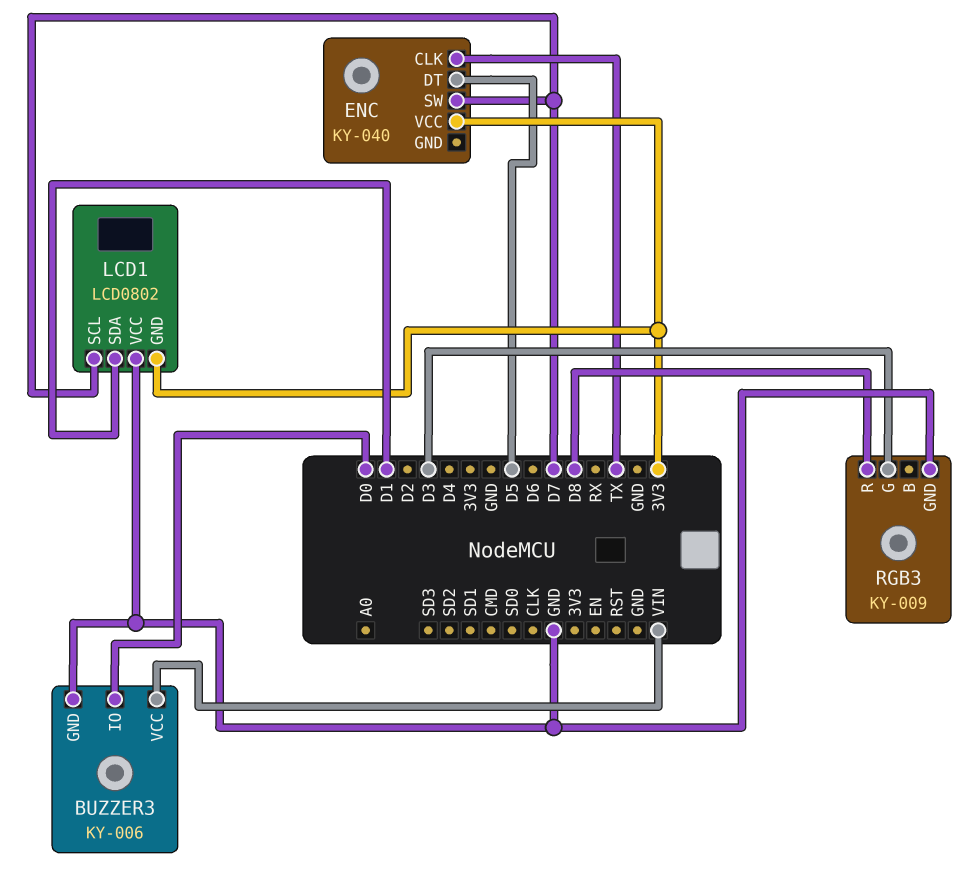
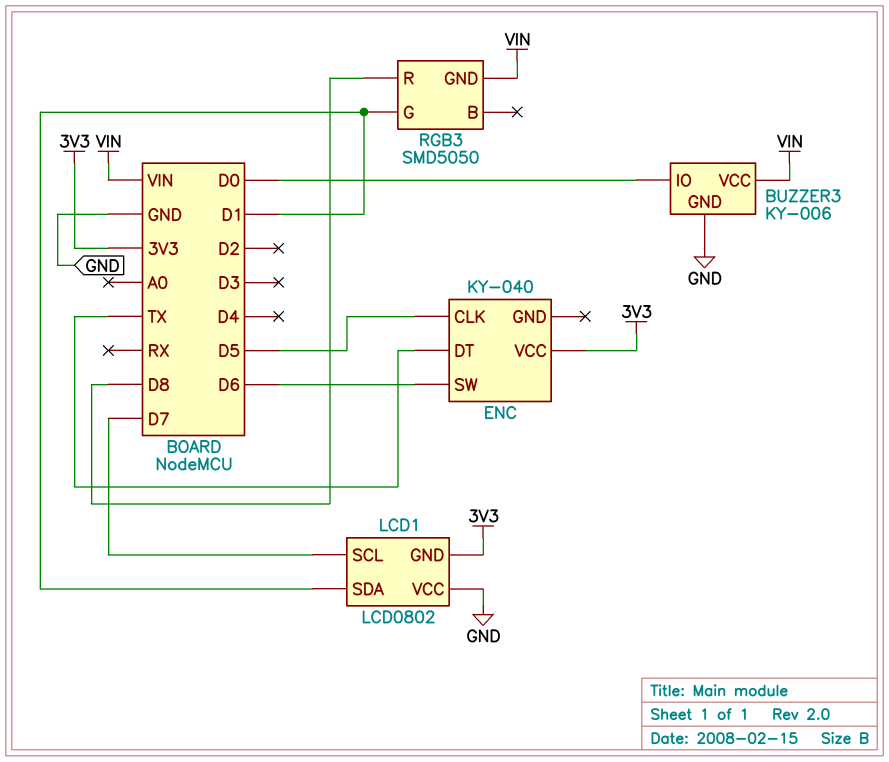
ENC pin CLK: TX -> D5
ENC pin DT: D5 -> TX
ENC pin SW: D7 -> D6
RGB3: KY-009 -> SMD5050
RGB3 pin G: D3 -> D1
RGB3 pin GND: GND -> VIN

